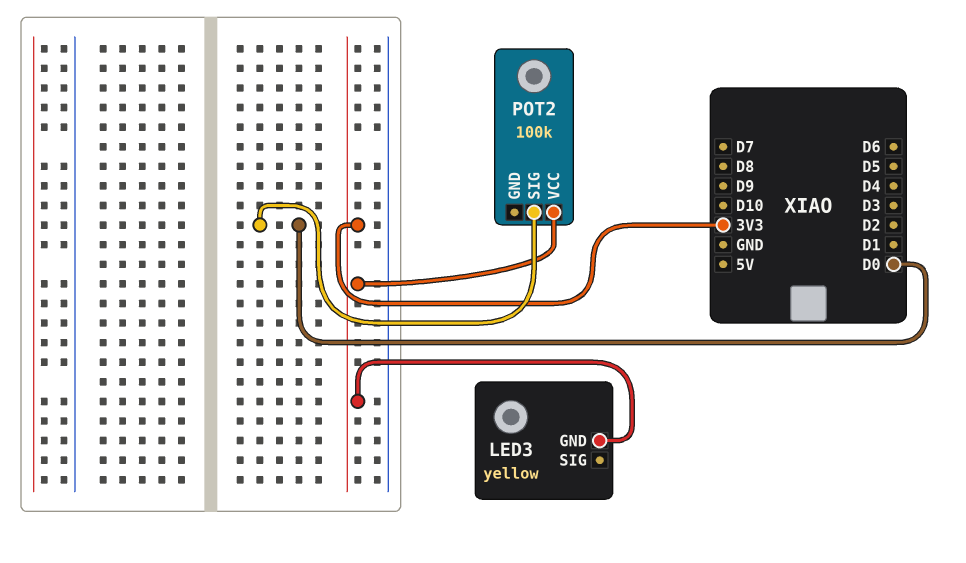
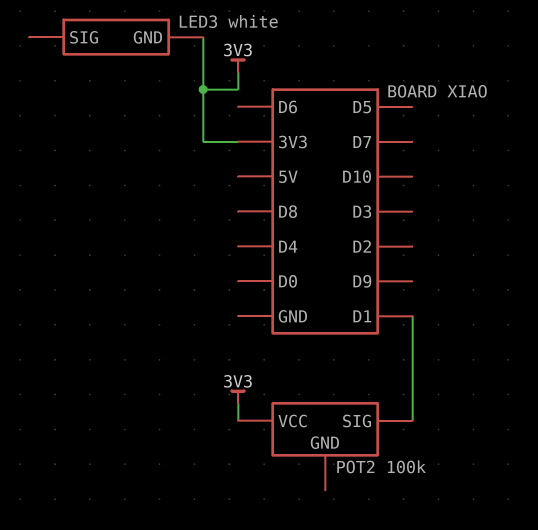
LED3: yellow -> white
POT2 pin SIG: D0 -> D1

